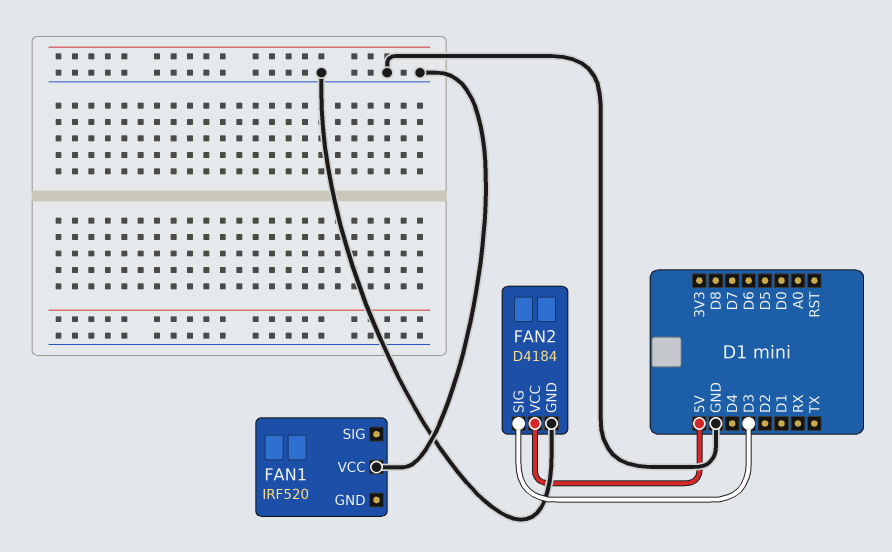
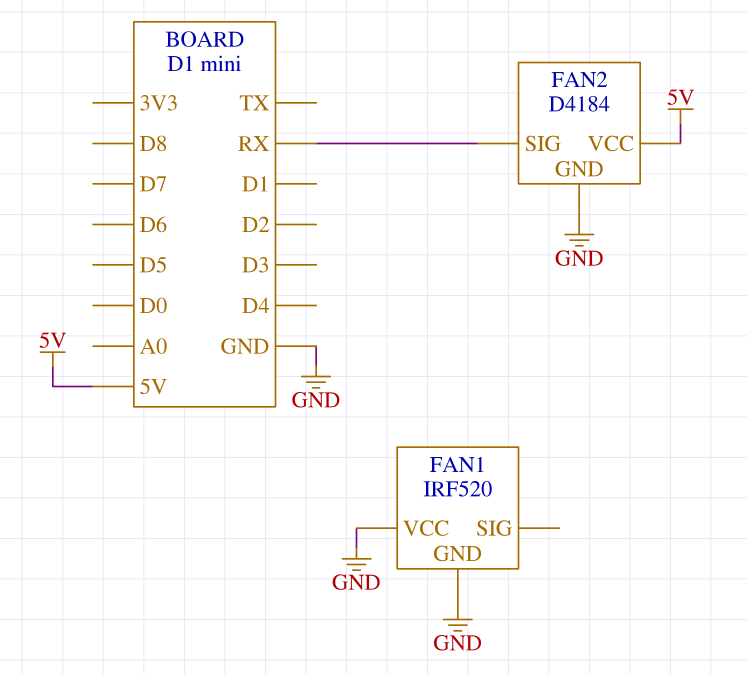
FAN1 pin GND: none -> GND
FAN2 pin SIG: D3 -> RX

